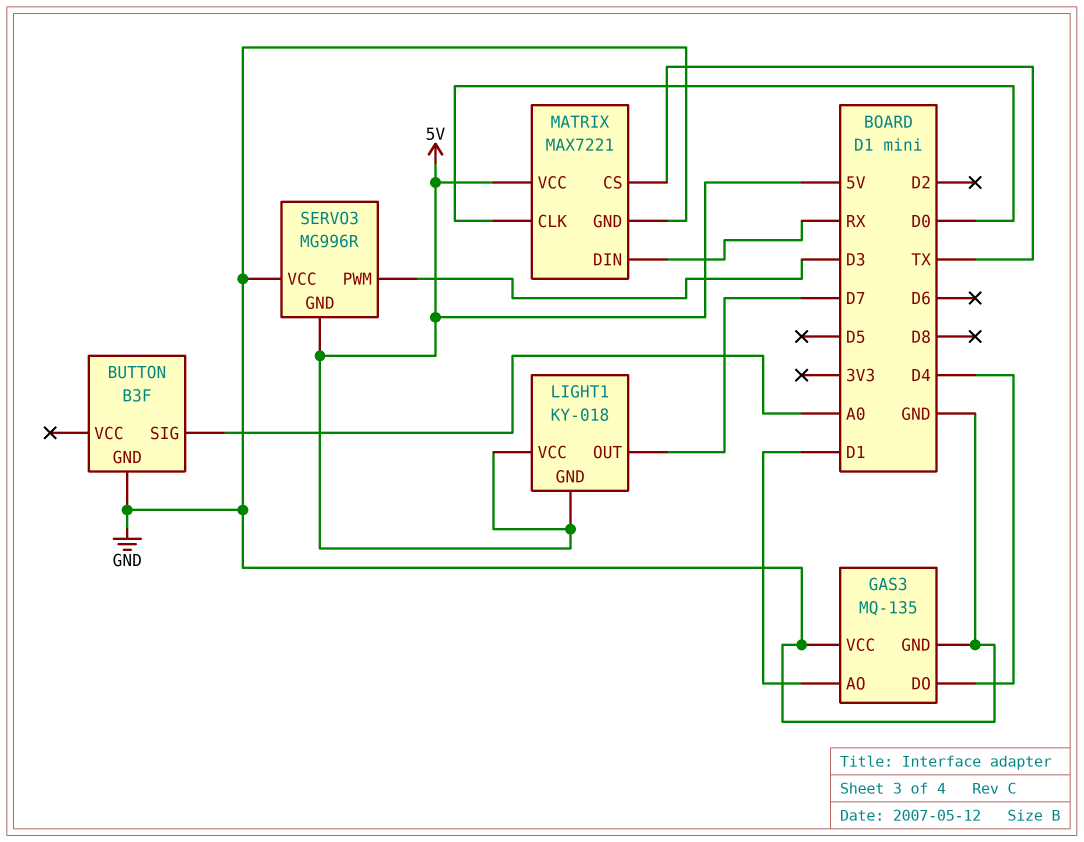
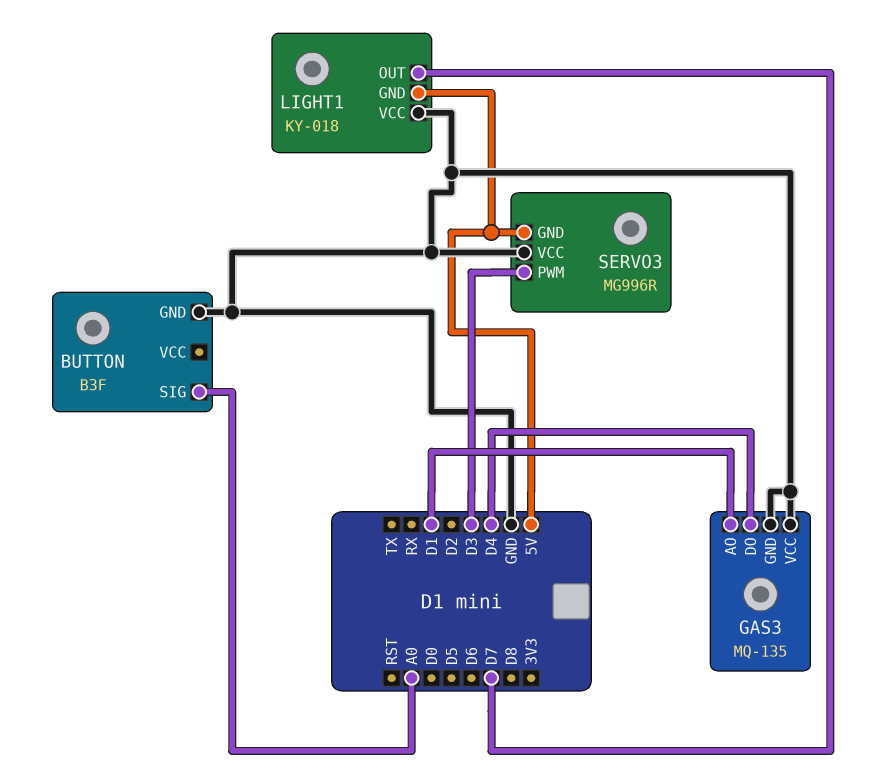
LIGHT1 pin VCC: 5V -> GND
MATRIX: MAX7221 -> none
MATRIX pin CLK: D0 -> none
MATRIX pin CS: TX -> none
MATRIX pin DIN: RX -> none
MATRIX pin GND: GND -> none
MATRIX pin VCC: 5V -> none

